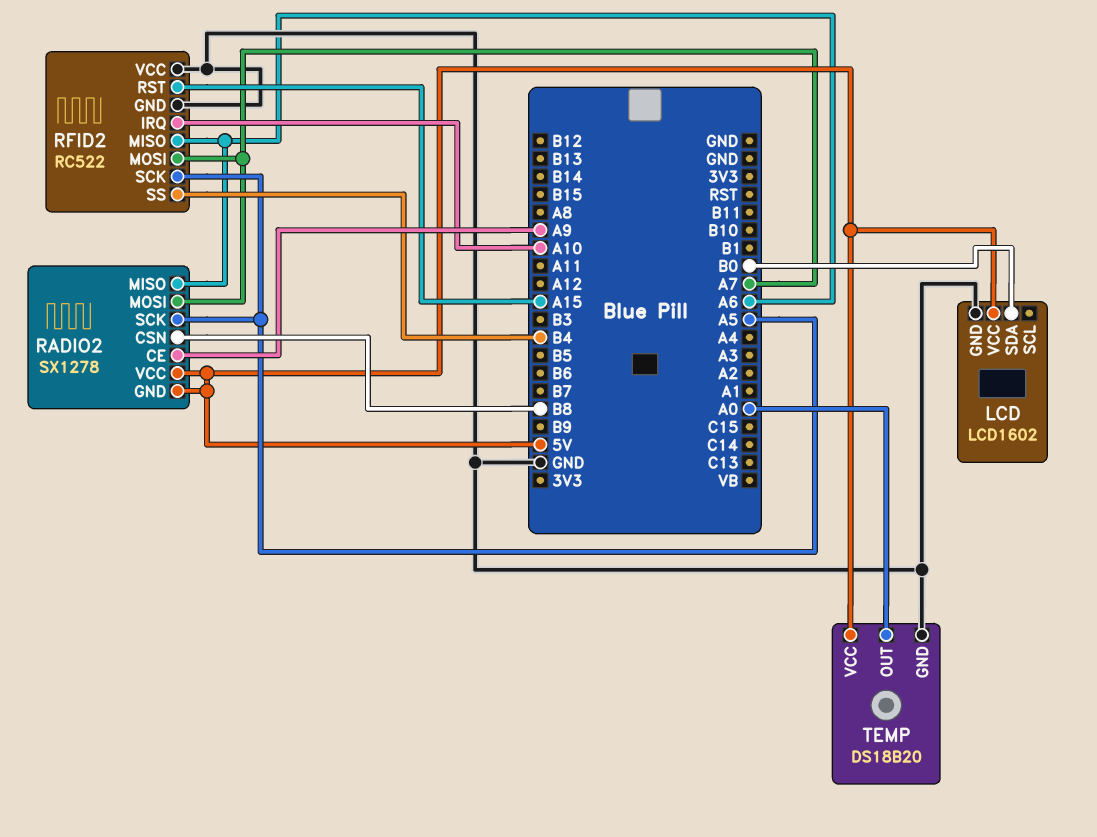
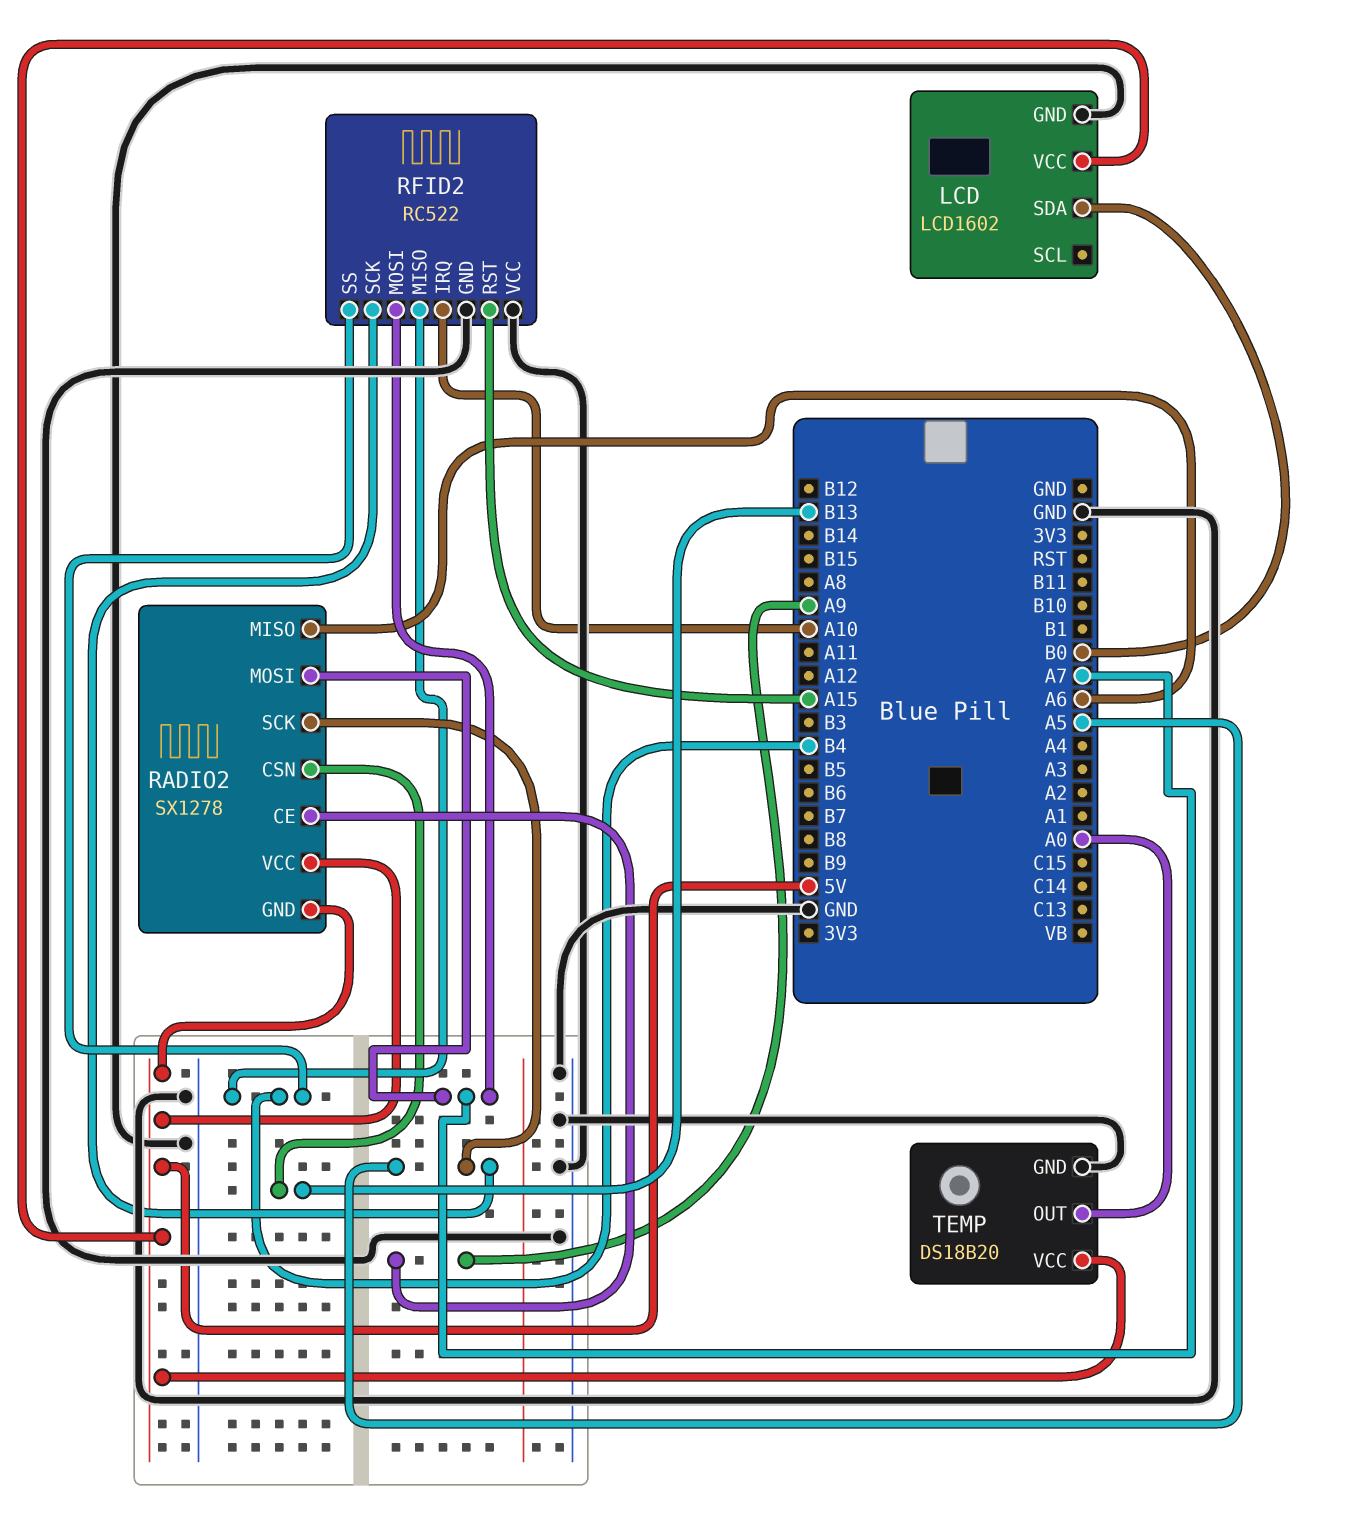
RADIO2 pin CSN: B8 -> B13
RFID2 pin MISO: A6 -> B4

